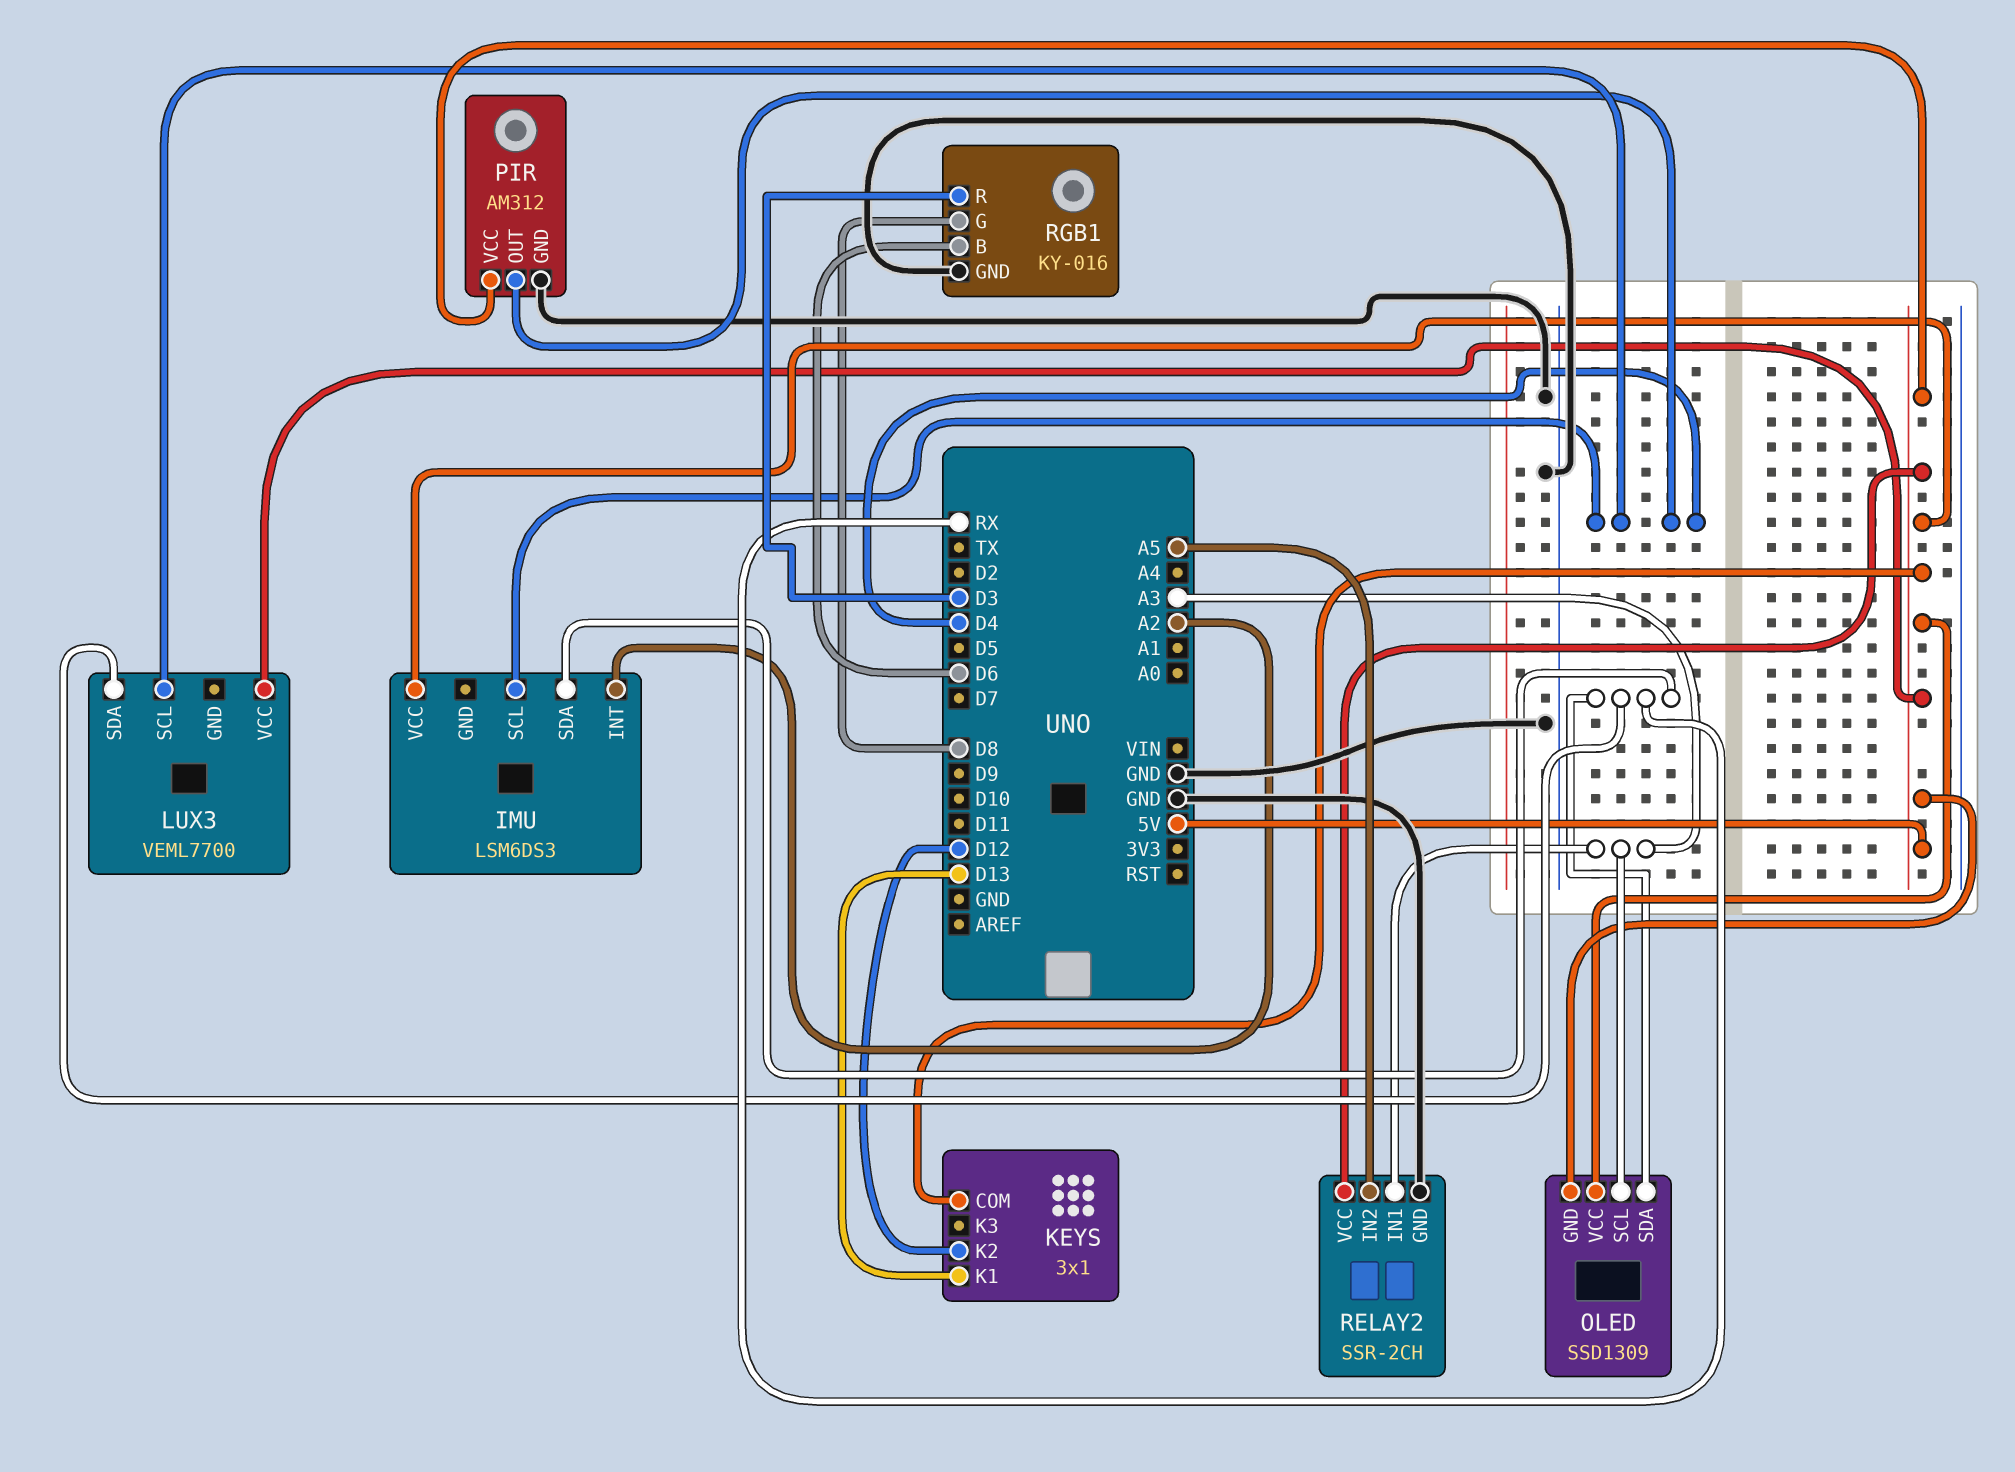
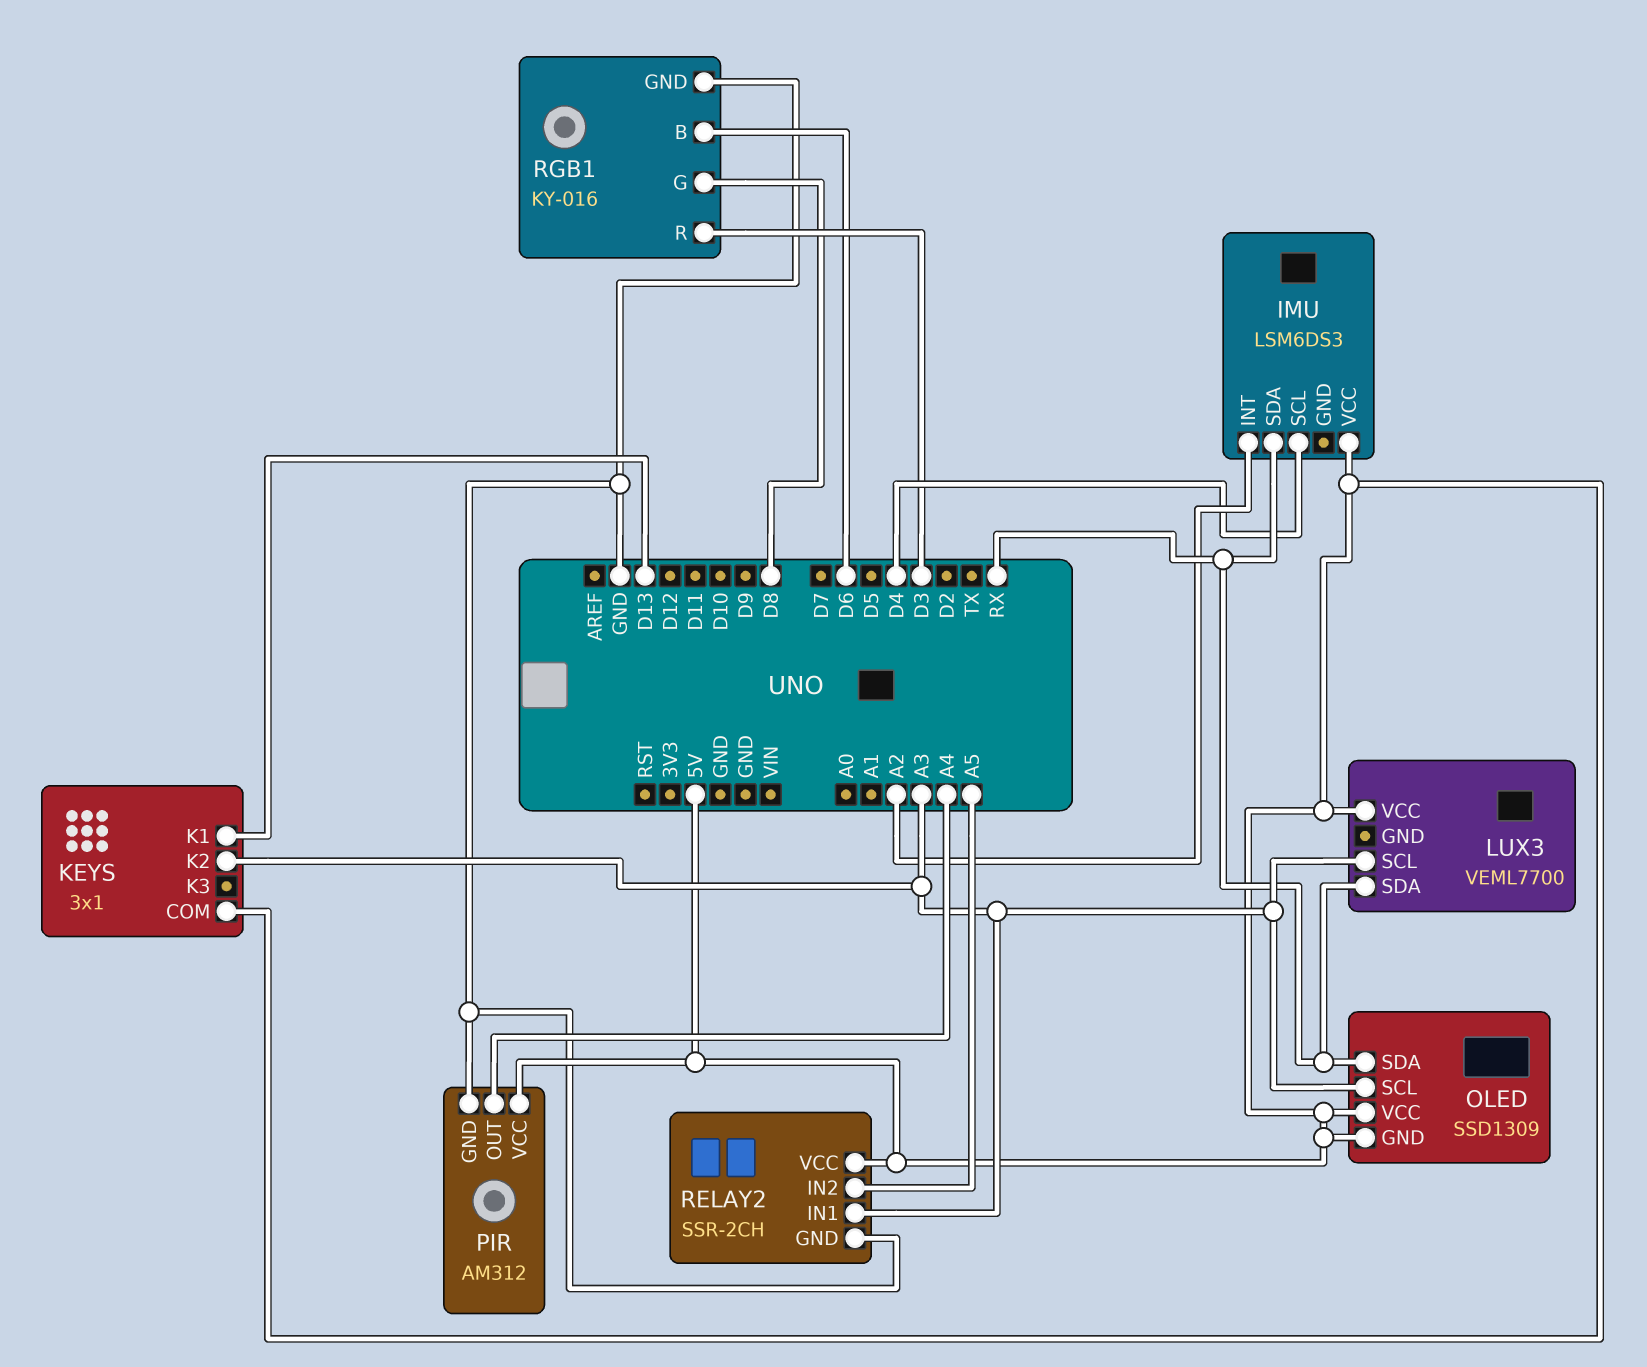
KEYS pin K2: D12 -> A3
LUX3 pin SCL: D4 -> A3
PIR pin OUT: D4 -> A4

